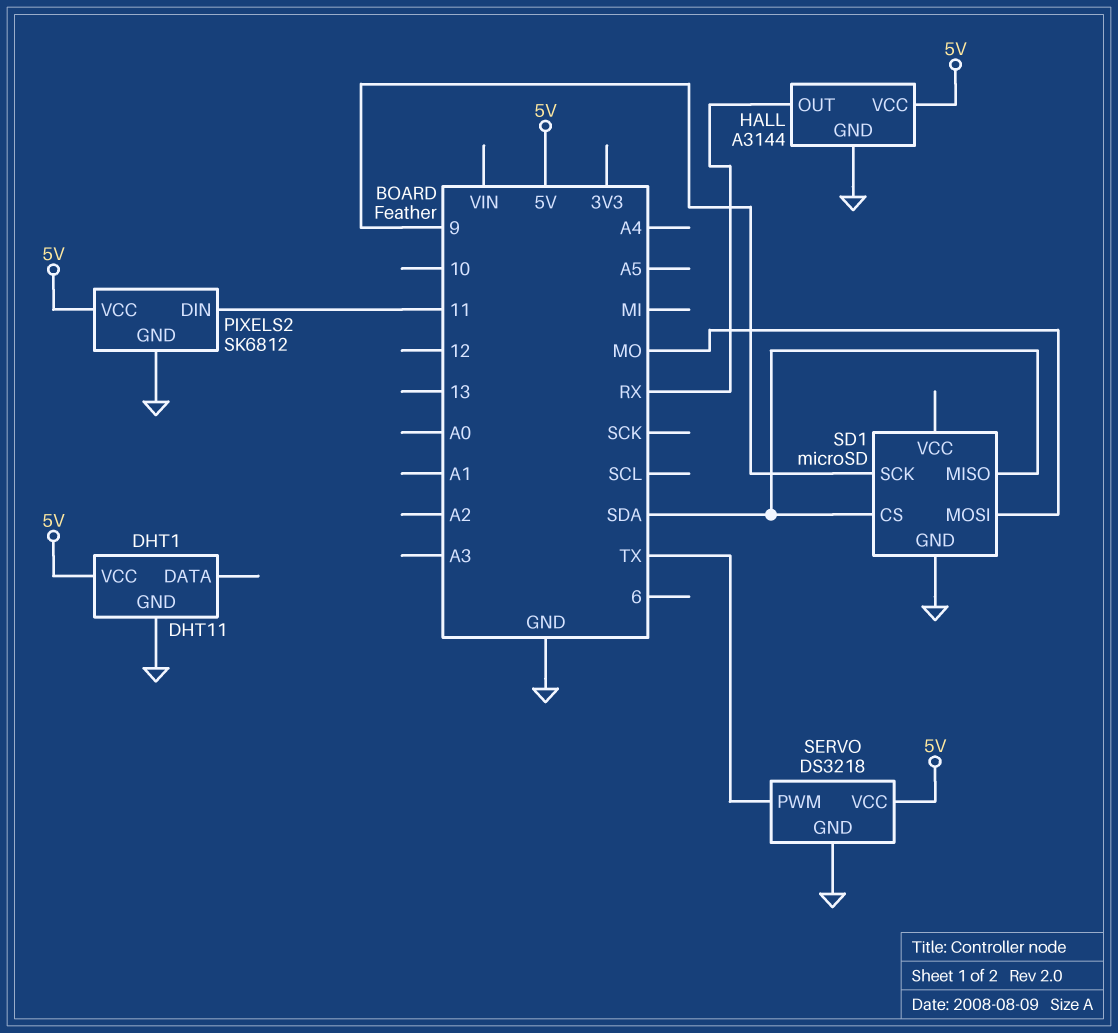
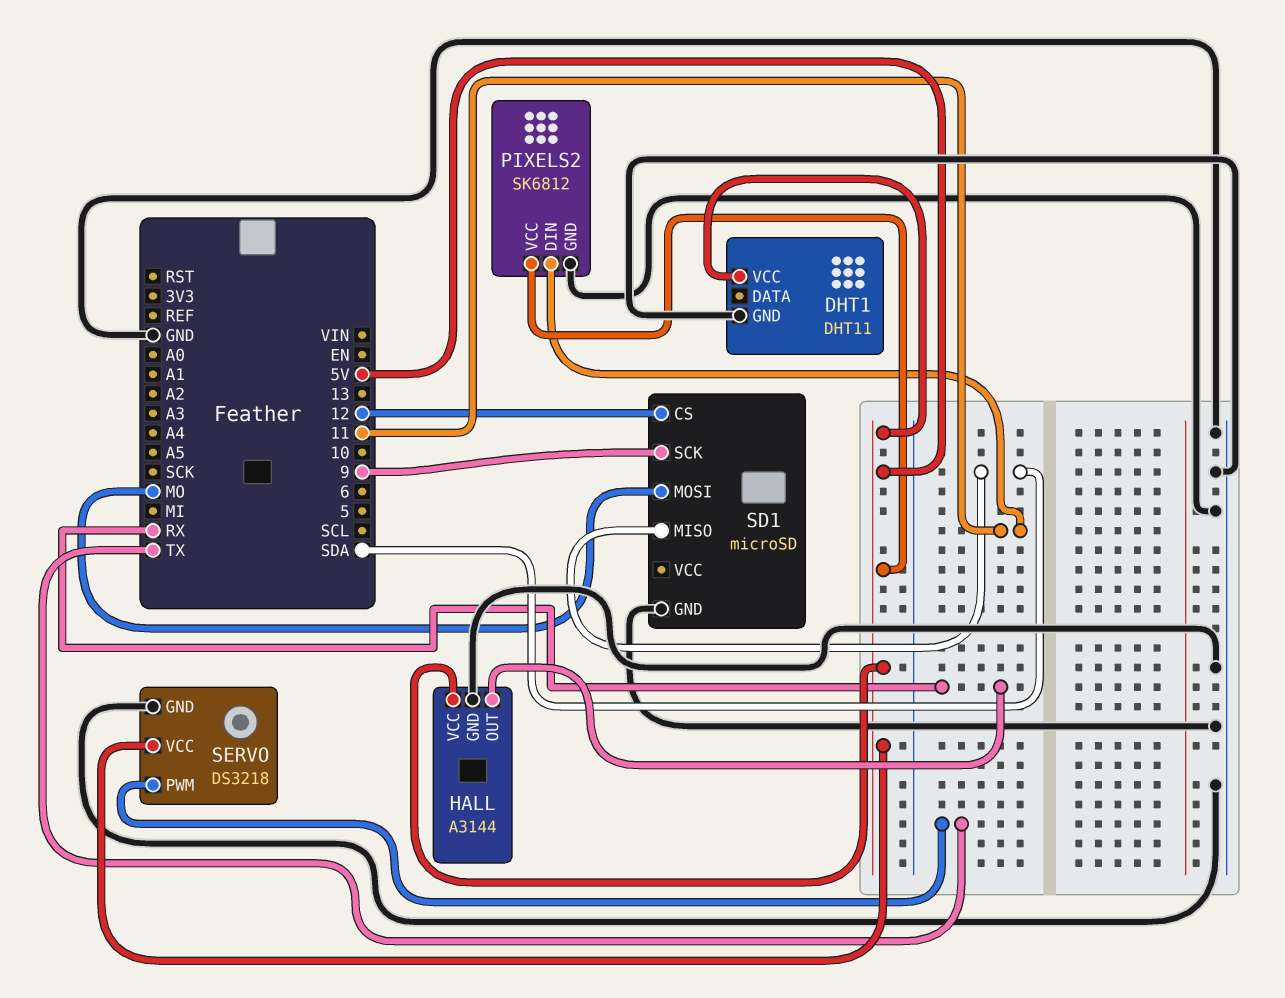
SD1 pin CS: SDA -> 12

